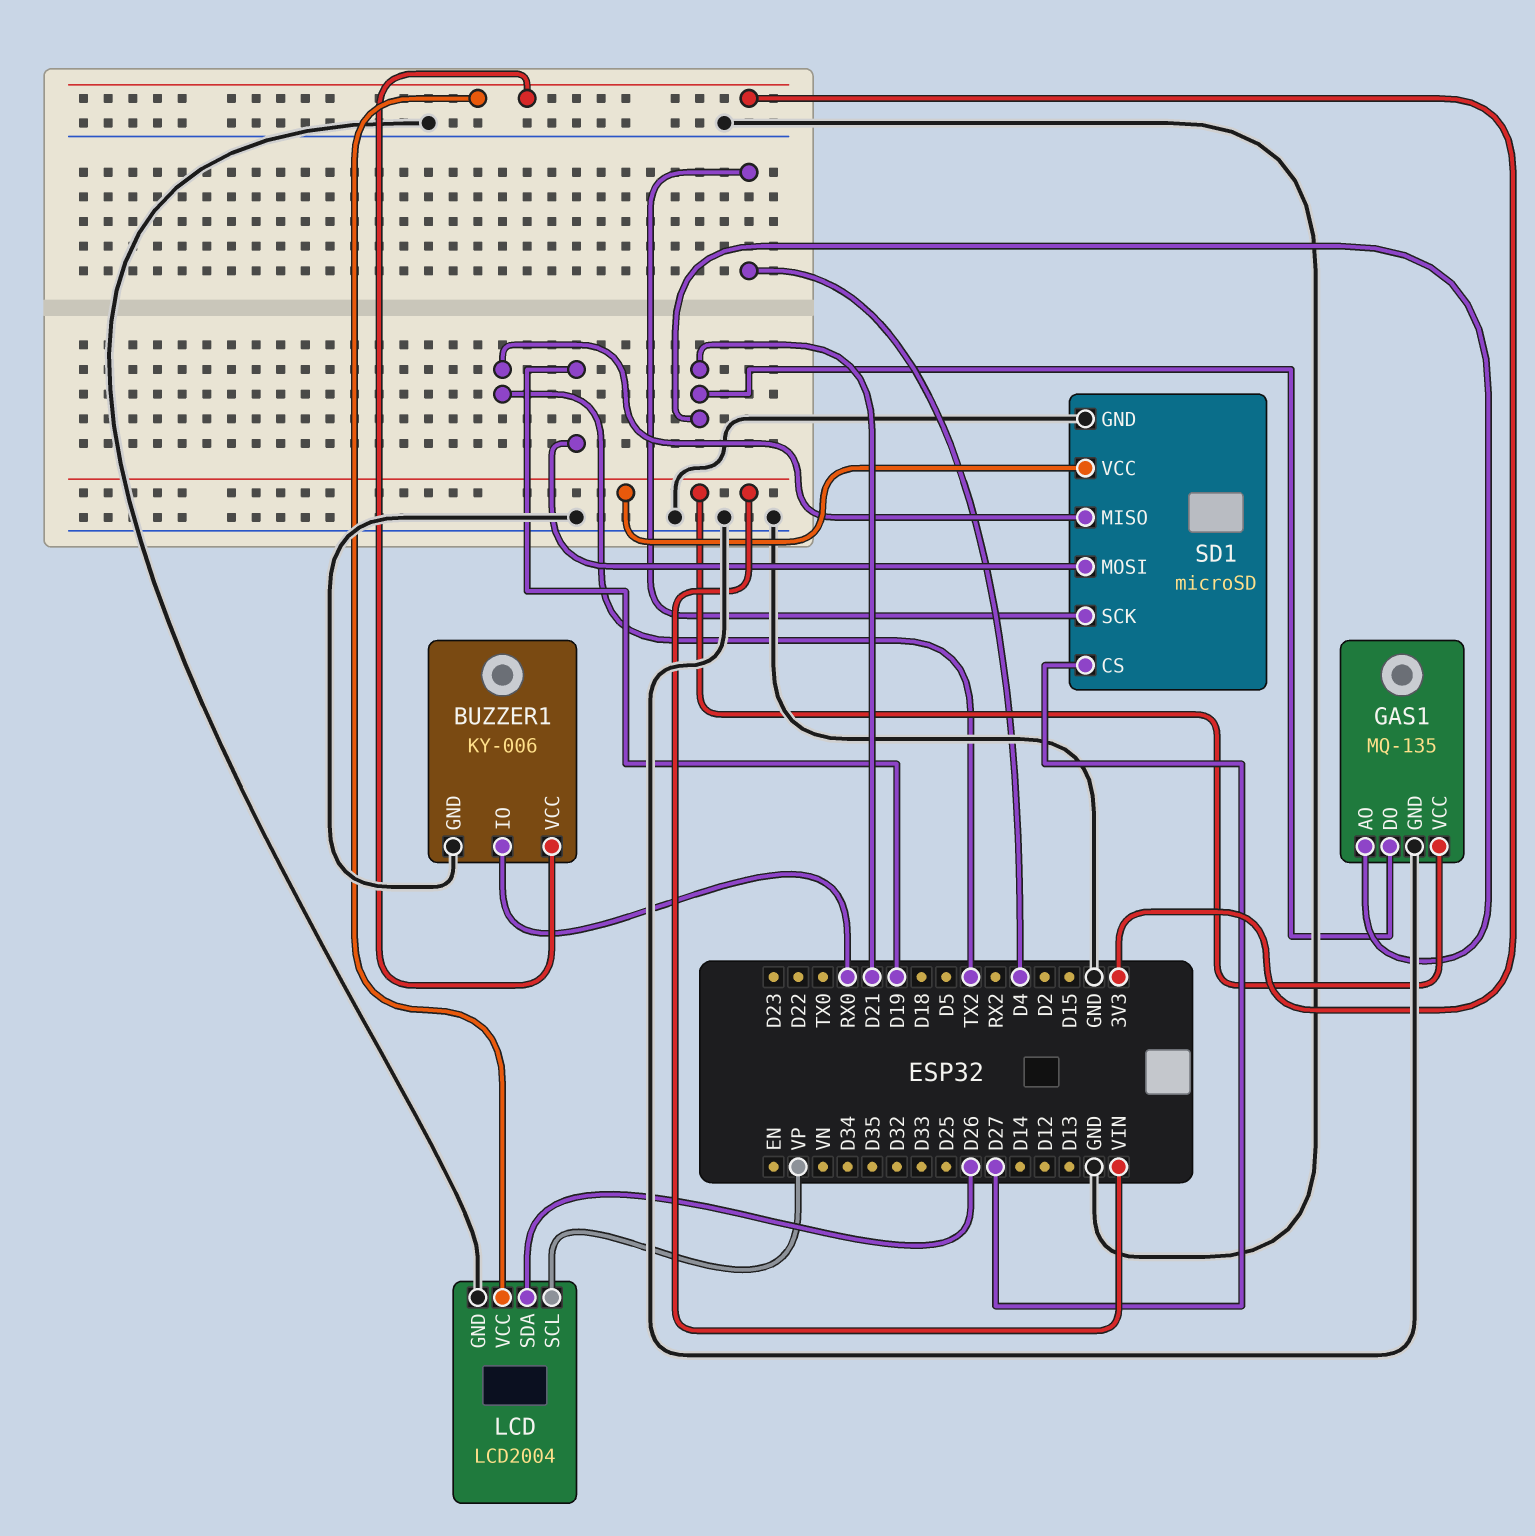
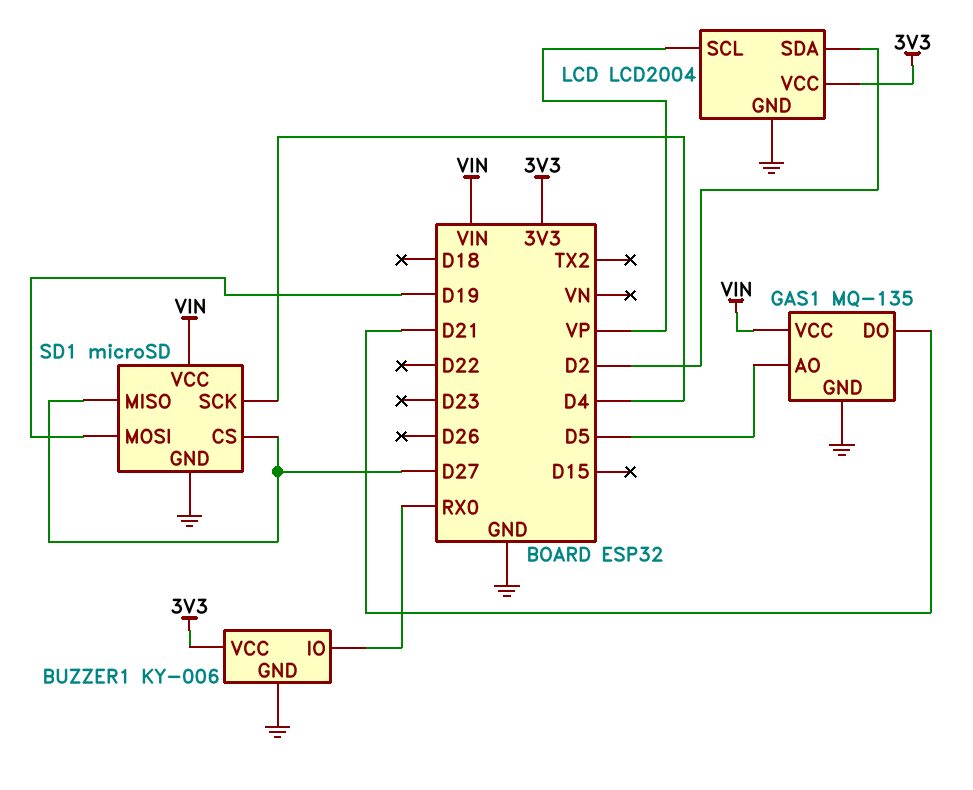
GAS1 pin AO: D21 -> D5
LCD pin SDA: D26 -> D2
SD1 pin MISO: TX2 -> D27

